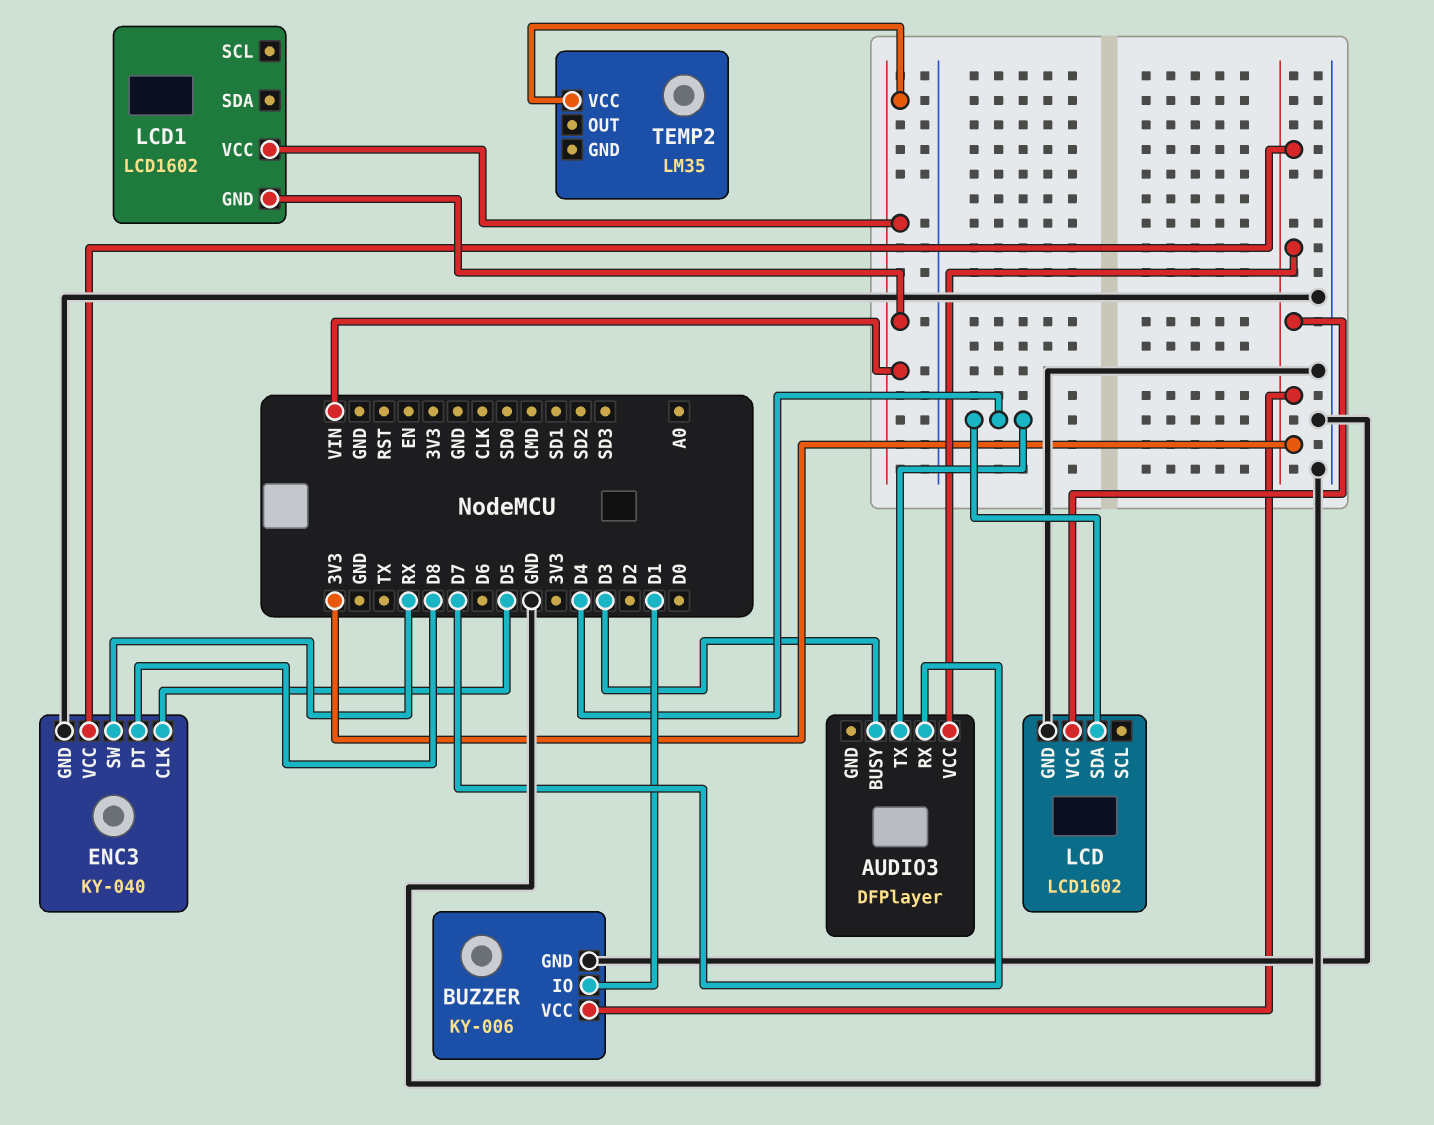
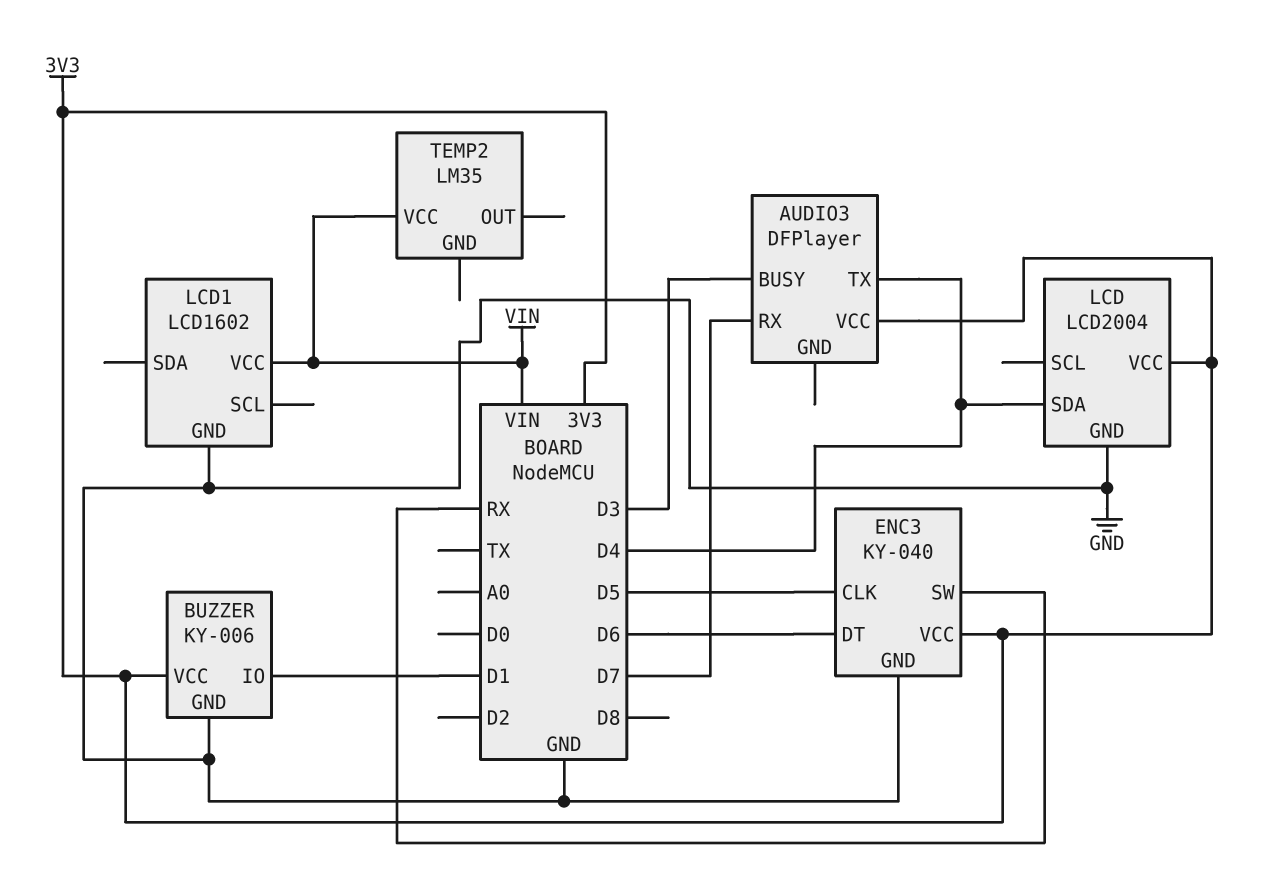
ENC3 pin DT: D8 -> D6
LCD: LCD1602 -> LCD2004
LCD1 pin GND: VIN -> GND

